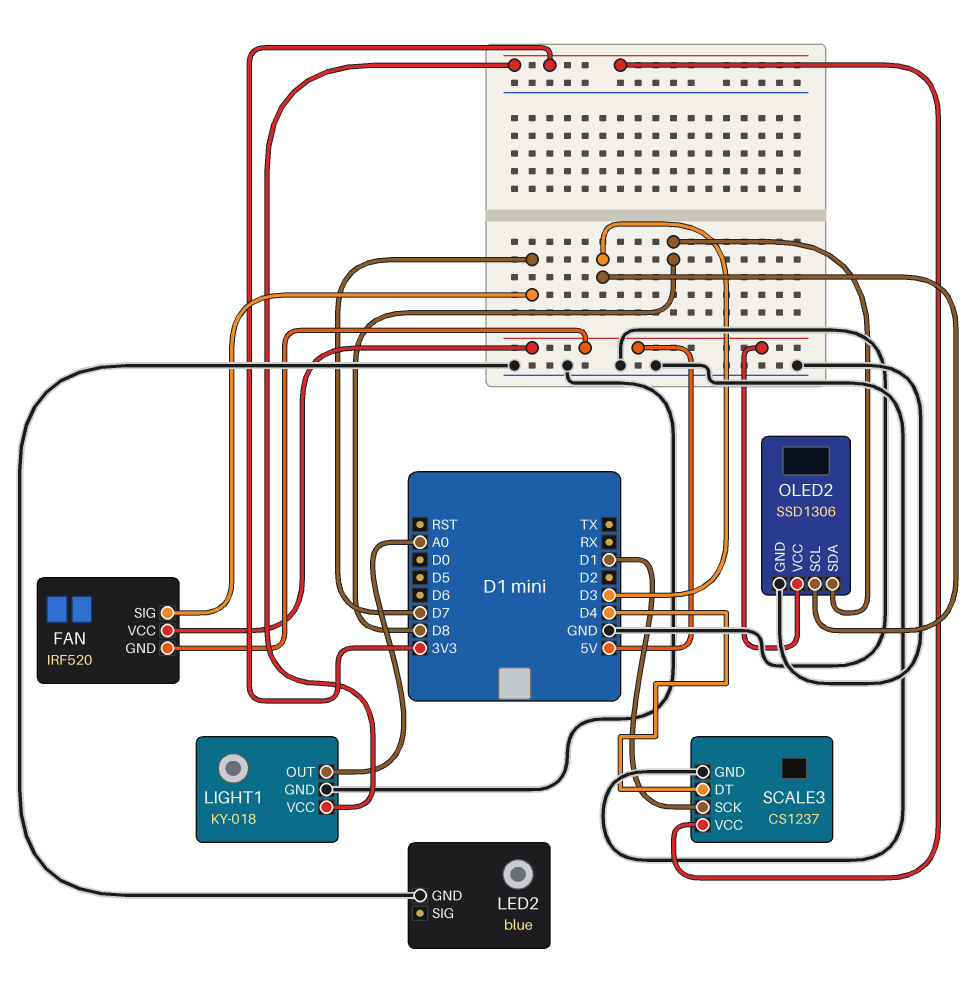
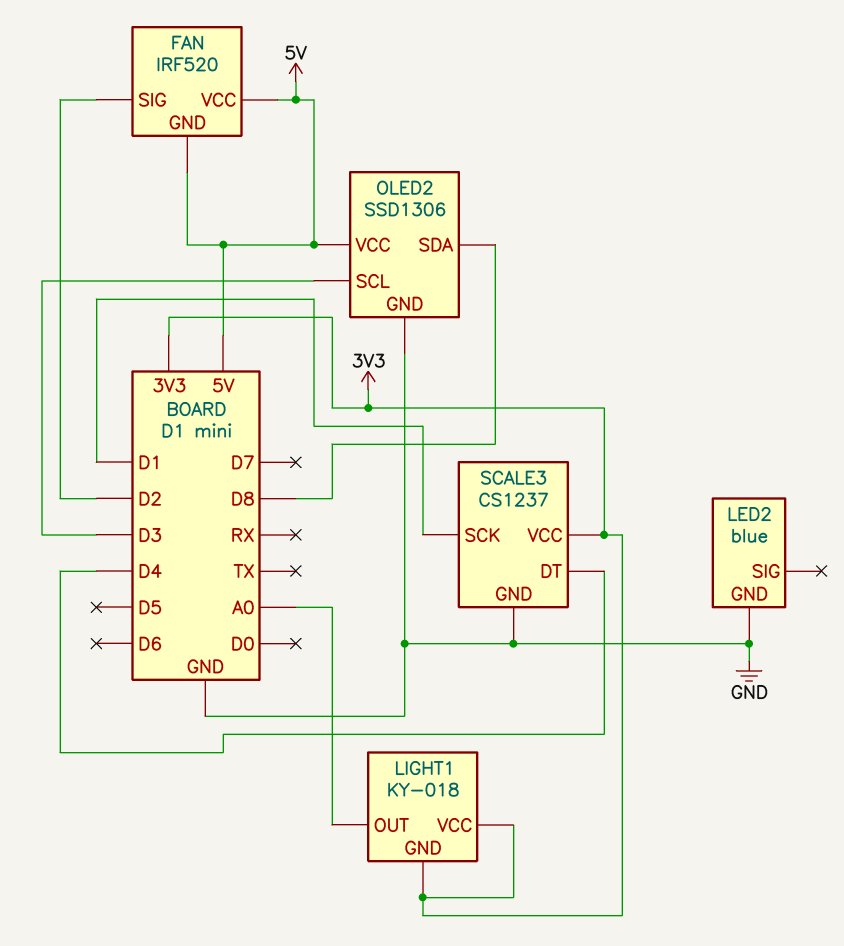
FAN pin SIG: D7 -> D2
LIGHT1 pin GND: GND -> 3V3

